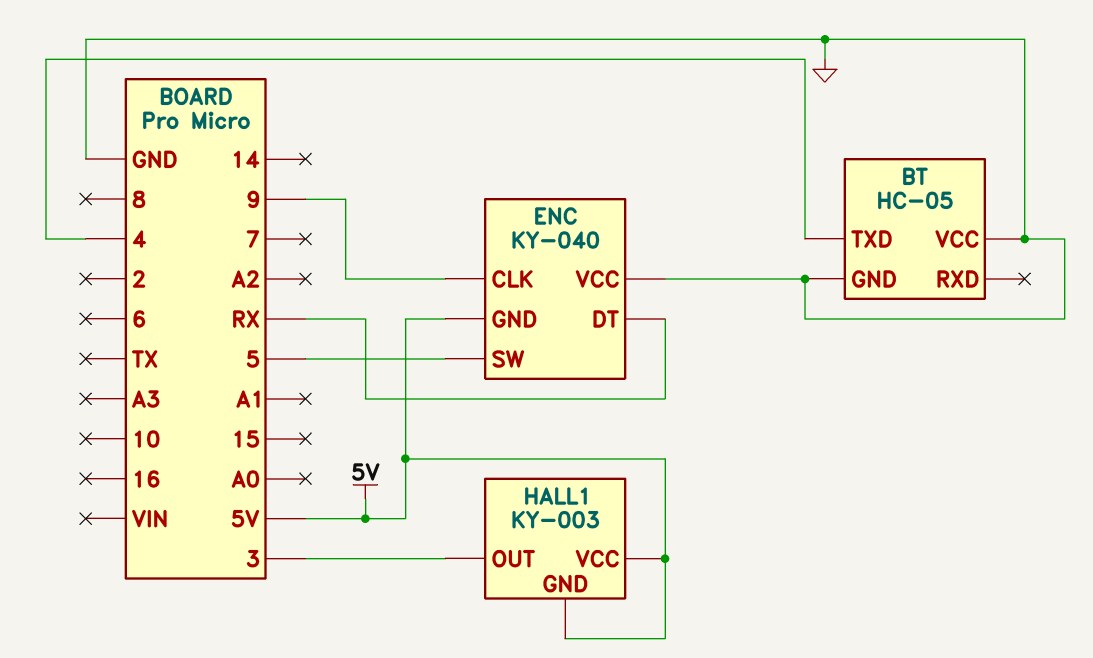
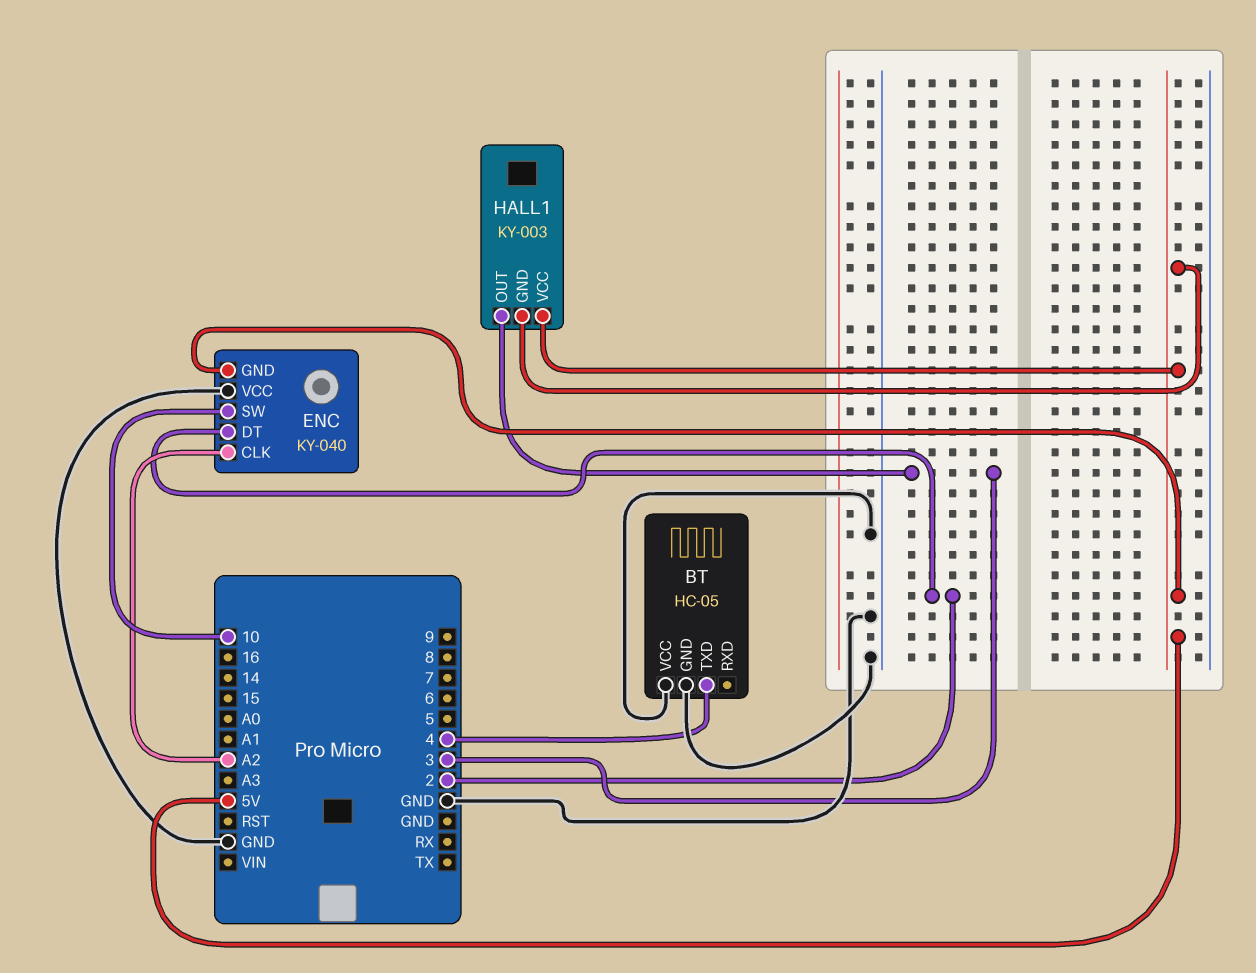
ENC pin CLK: 9 -> A2
ENC pin DT: RX -> 2
ENC pin SW: 5 -> 10

